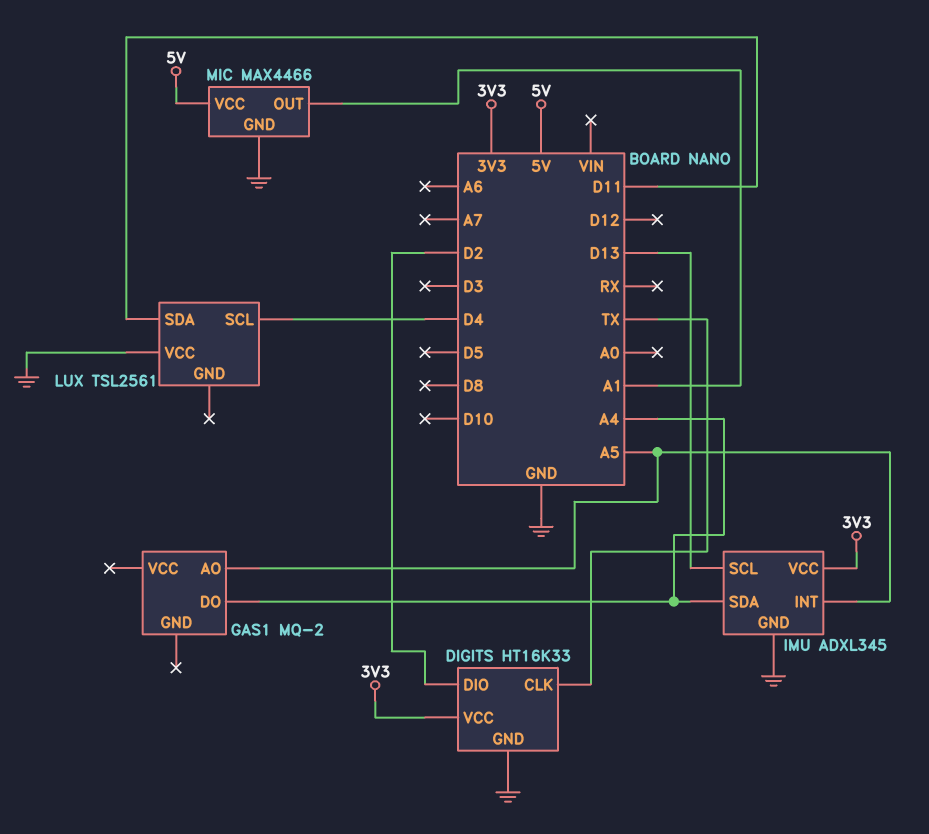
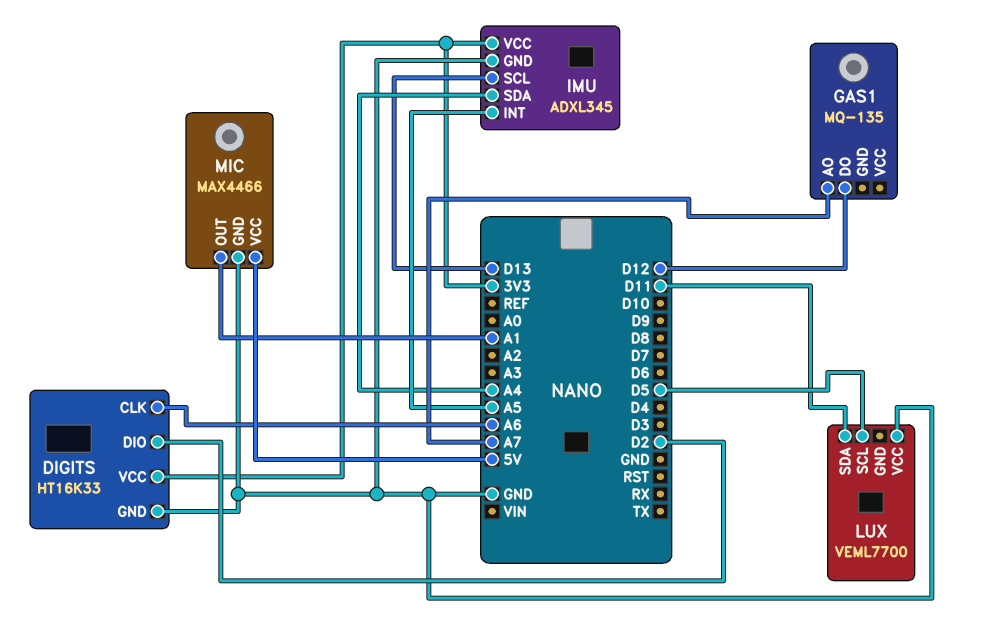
DIGITS pin CLK: TX -> A6
GAS1: MQ-2 -> MQ-135
GAS1 pin AO: A5 -> A7
GAS1 pin DO: A4 -> D12
LUX: TSL2561 -> VEML7700
LUX pin SCL: D4 -> D5

